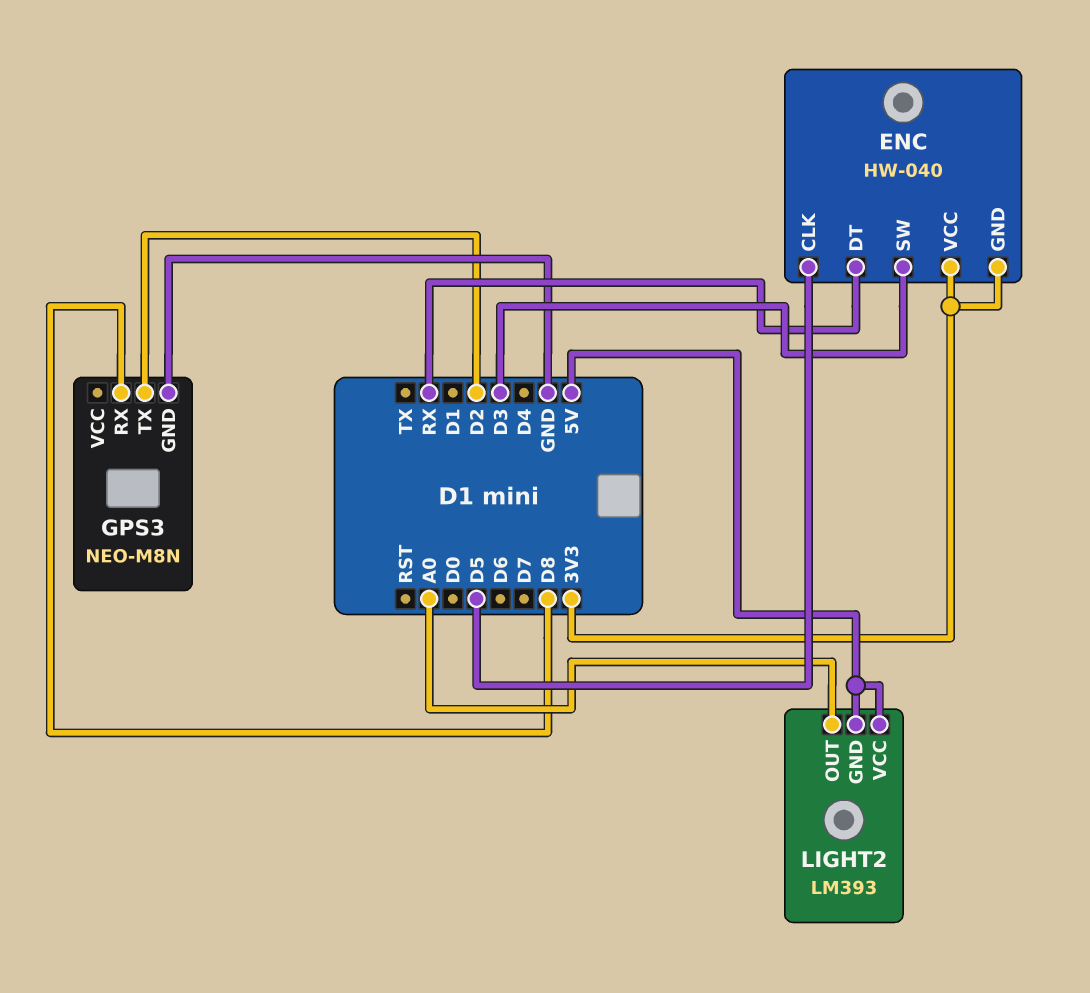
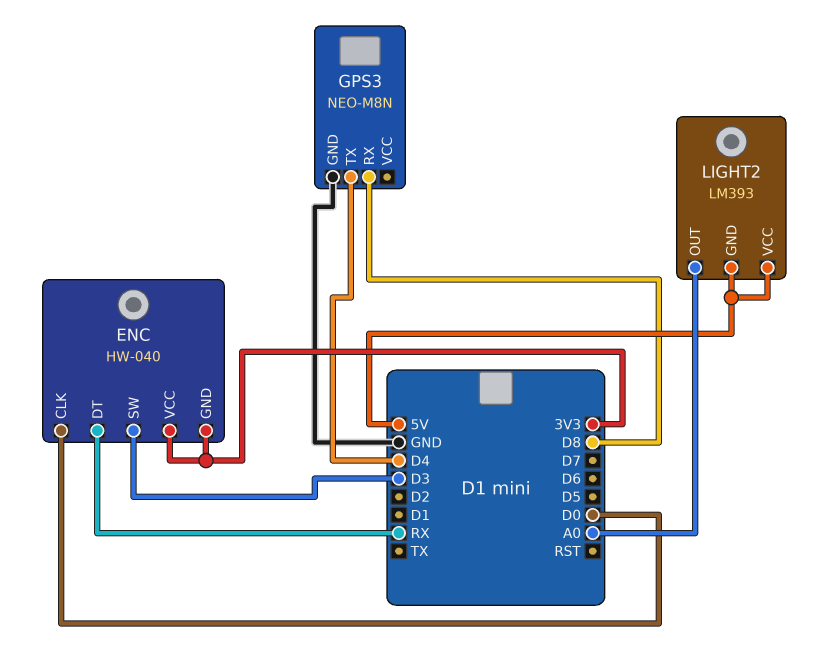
ENC pin CLK: D5 -> D0
GPS3 pin TX: D2 -> D4

